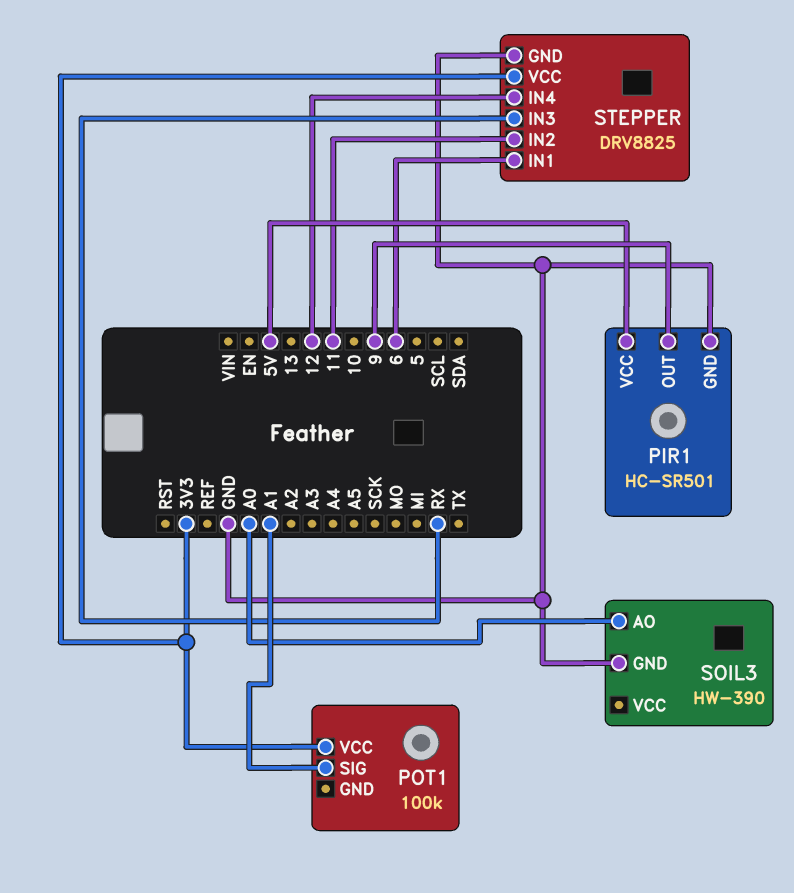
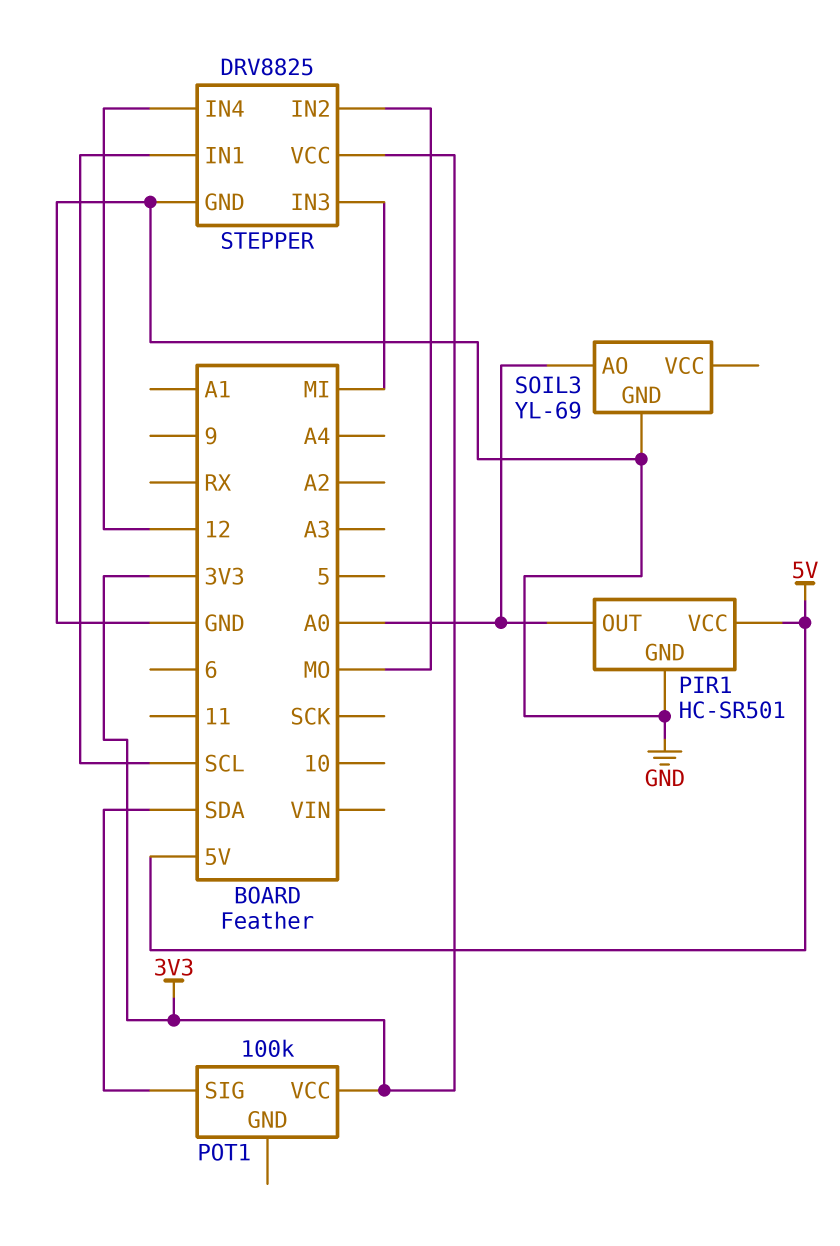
PIR1 pin OUT: 9 -> A0
POT1 pin SIG: A1 -> SDA
SOIL3: HW-390 -> YL-69
STEPPER pin IN1: 6 -> SCL
STEPPER pin IN2: 11 -> MO
STEPPER pin IN3: RX -> MI

